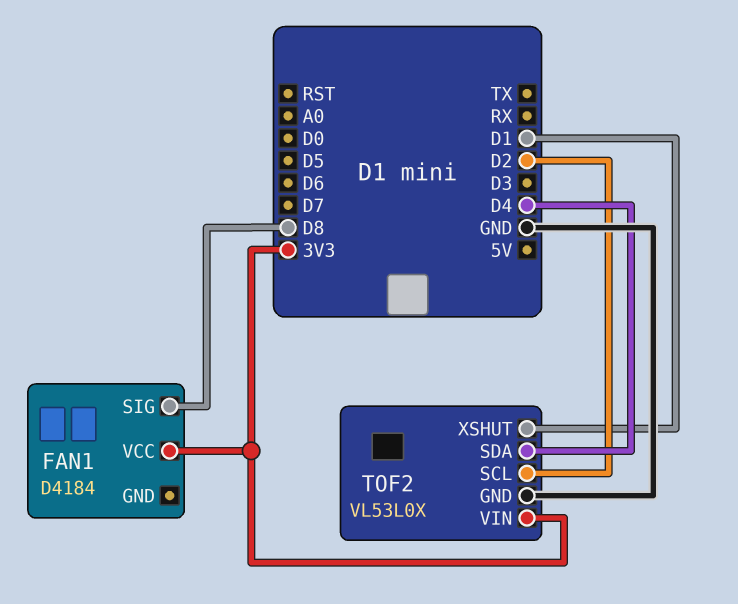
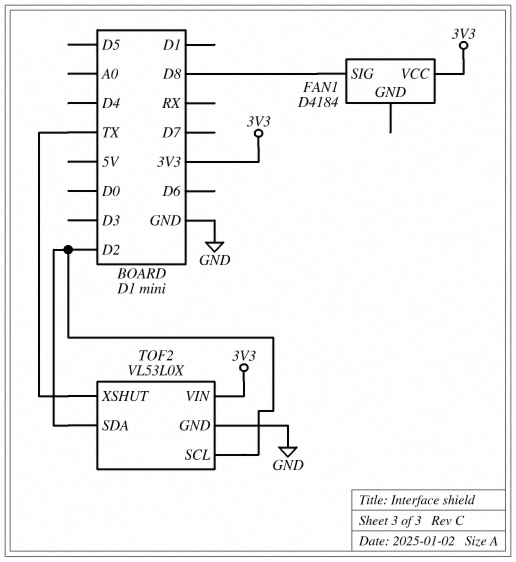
TOF2 pin SDA: D4 -> D2
TOF2 pin XSHUT: D1 -> TX

